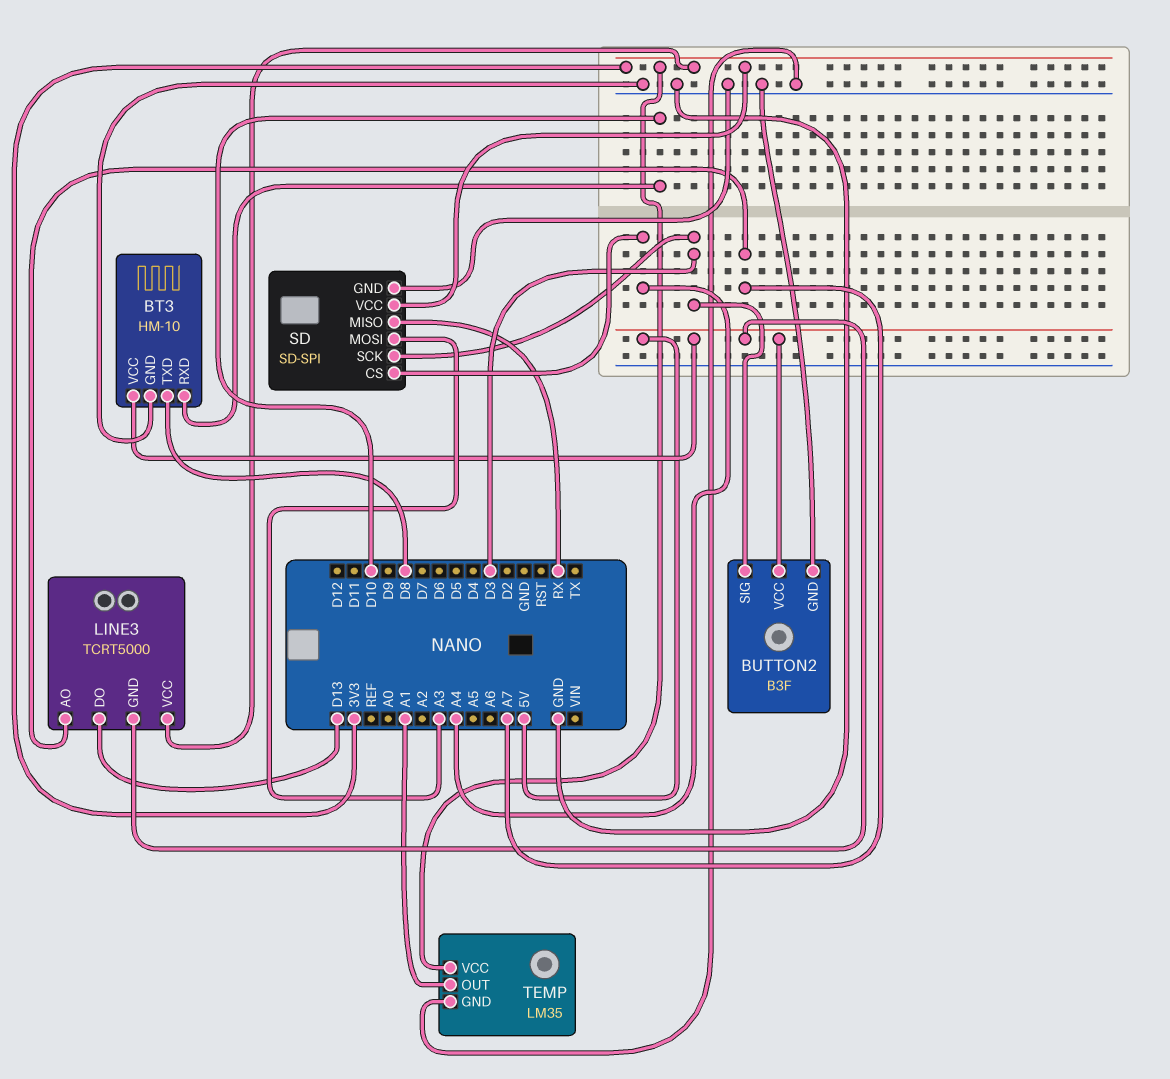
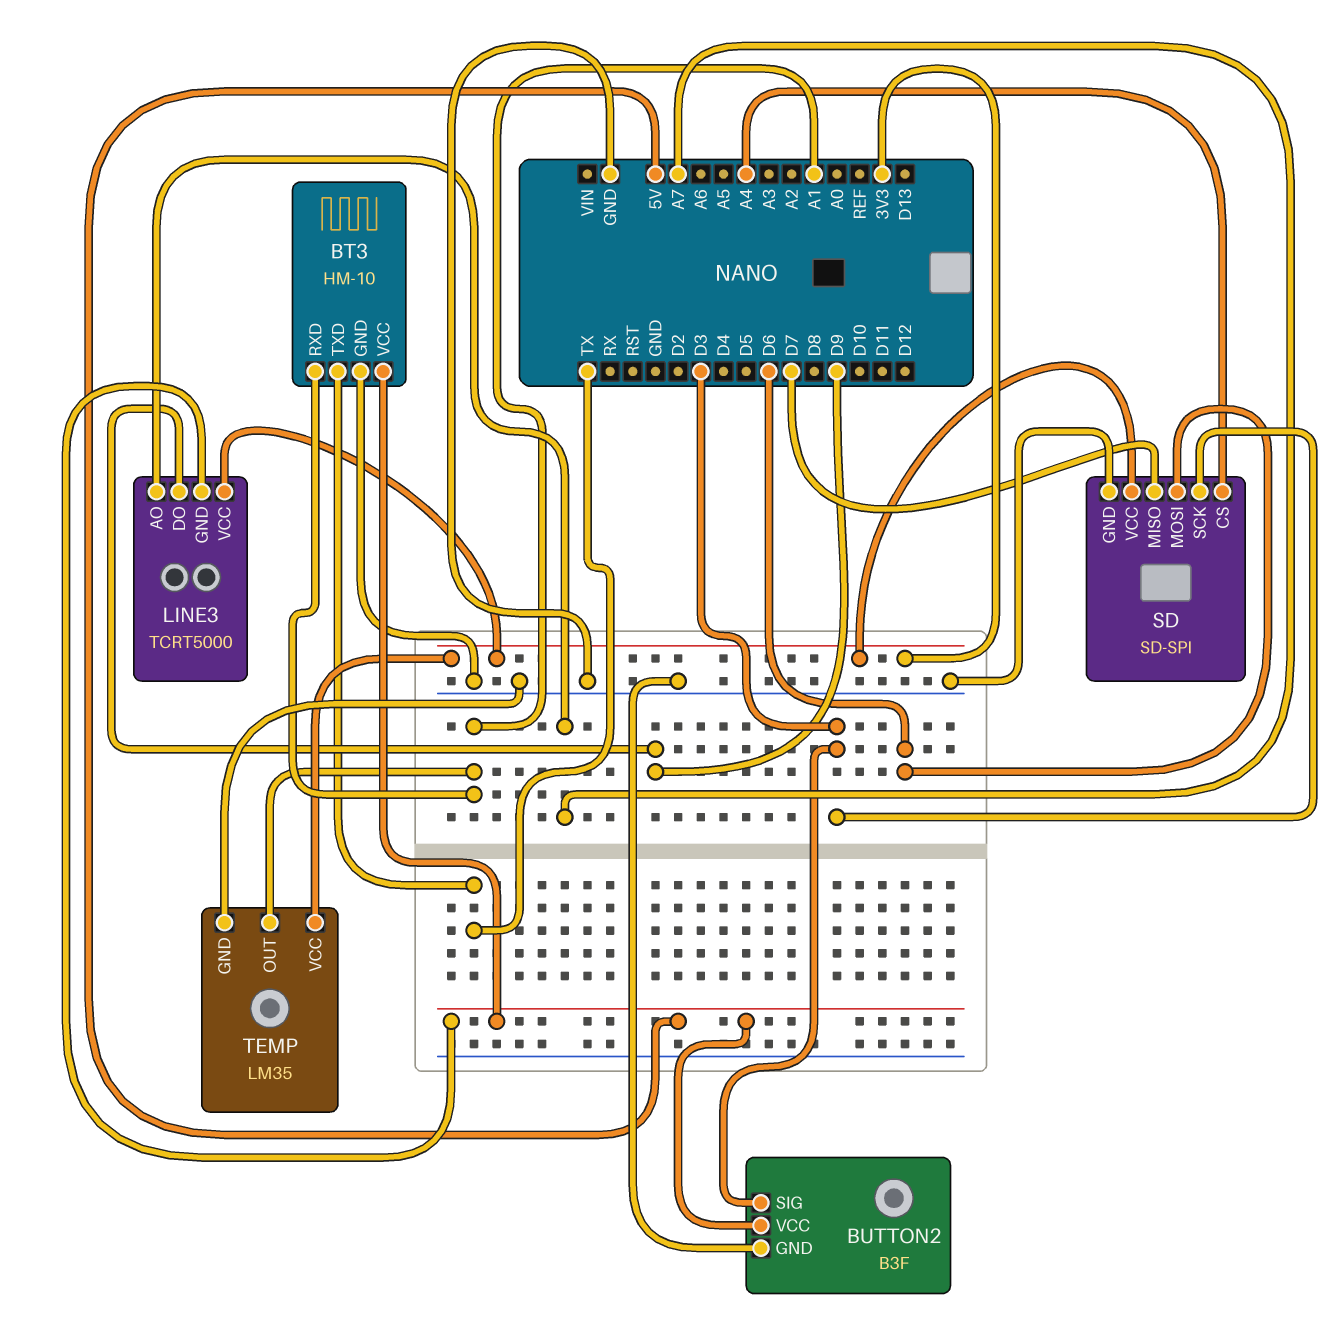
BT3 pin RXD: D10 -> A1
BT3 pin TXD: D8 -> TX
LINE3 pin DO: D13 -> D9
SD pin MISO: RX -> D7
SD pin MOSI: A3 -> D6

